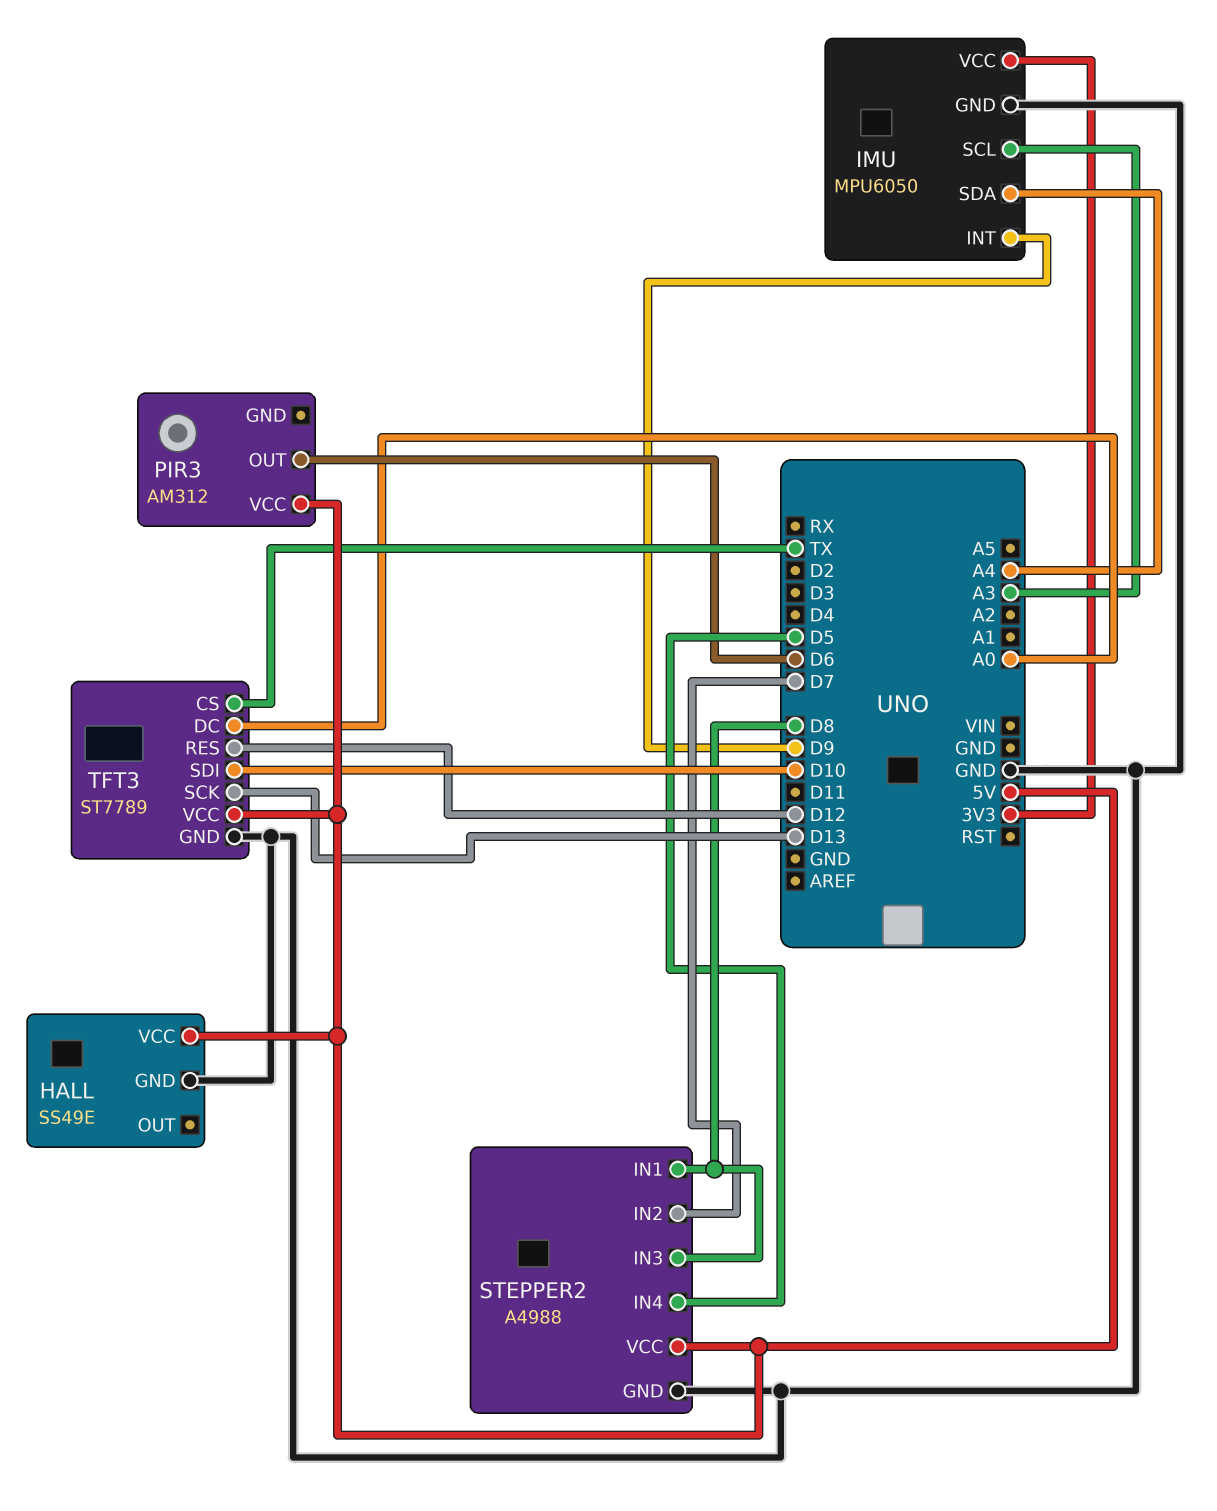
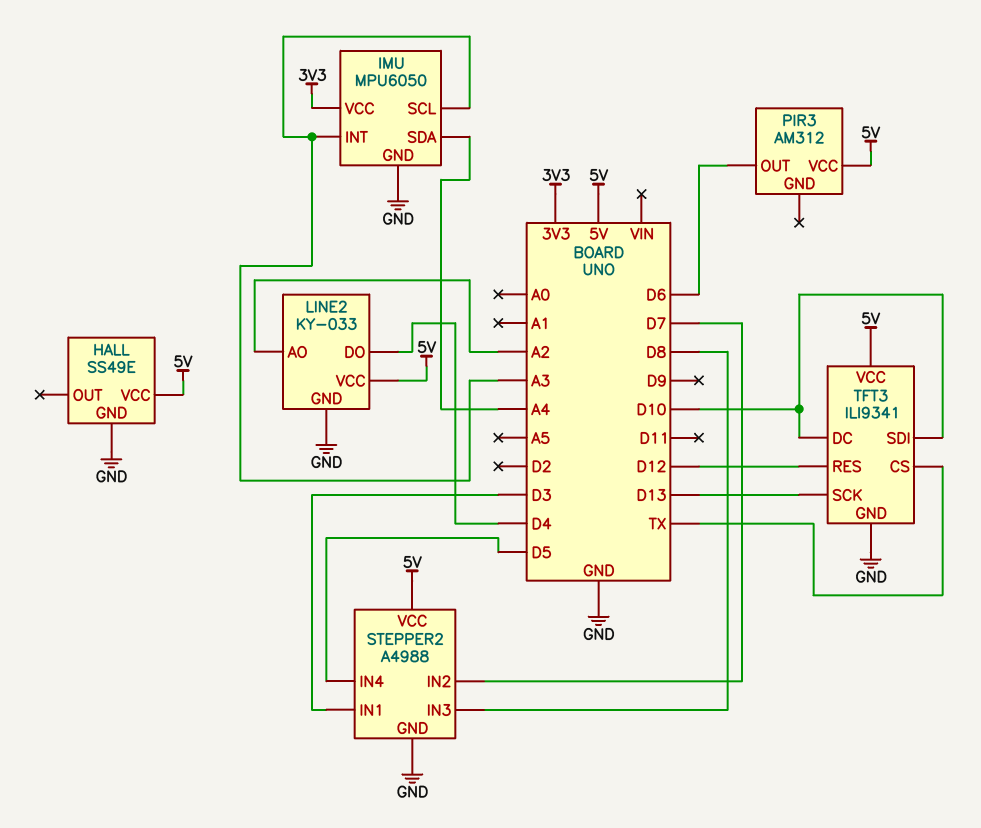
IMU pin INT: D9 -> A3
LINE2: none -> KY-033
LINE2 pin AO: none -> A2
LINE2 pin DO: none -> D4
LINE2 pin GND: none -> GND
LINE2 pin VCC: none -> 5V
STEPPER2 pin IN1: D8 -> D3
TFT3: ST7789 -> ILI9341
TFT3 pin DC: A0 -> D10

